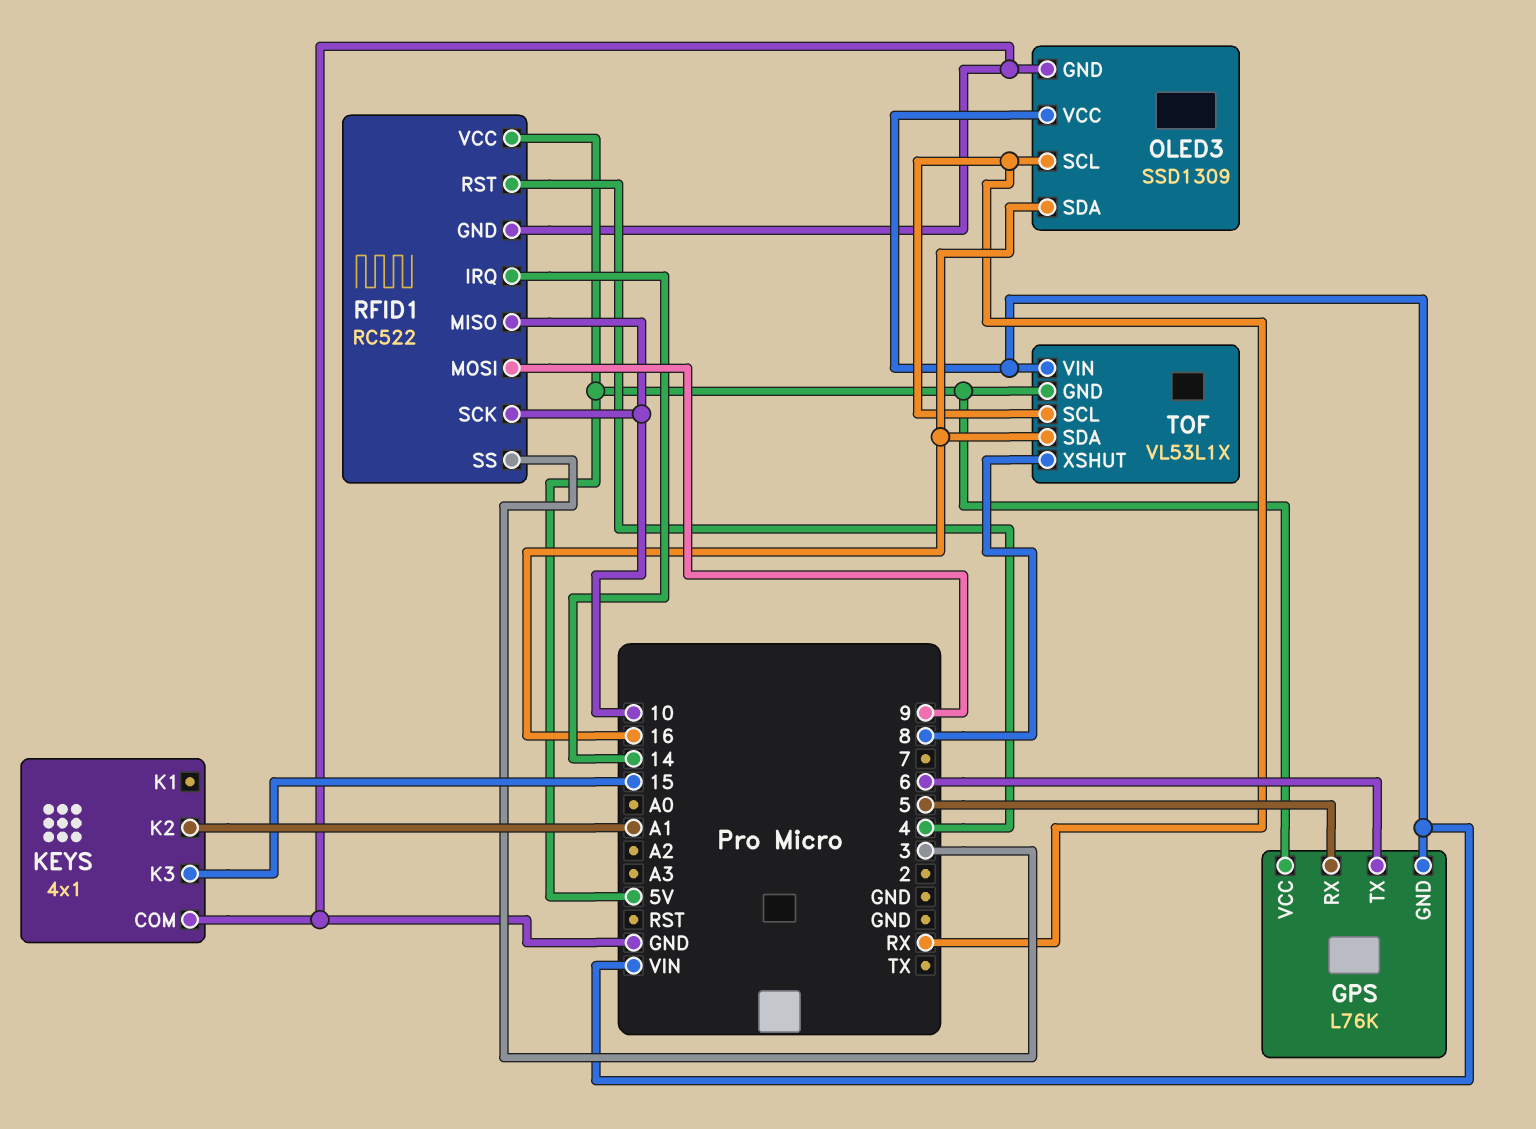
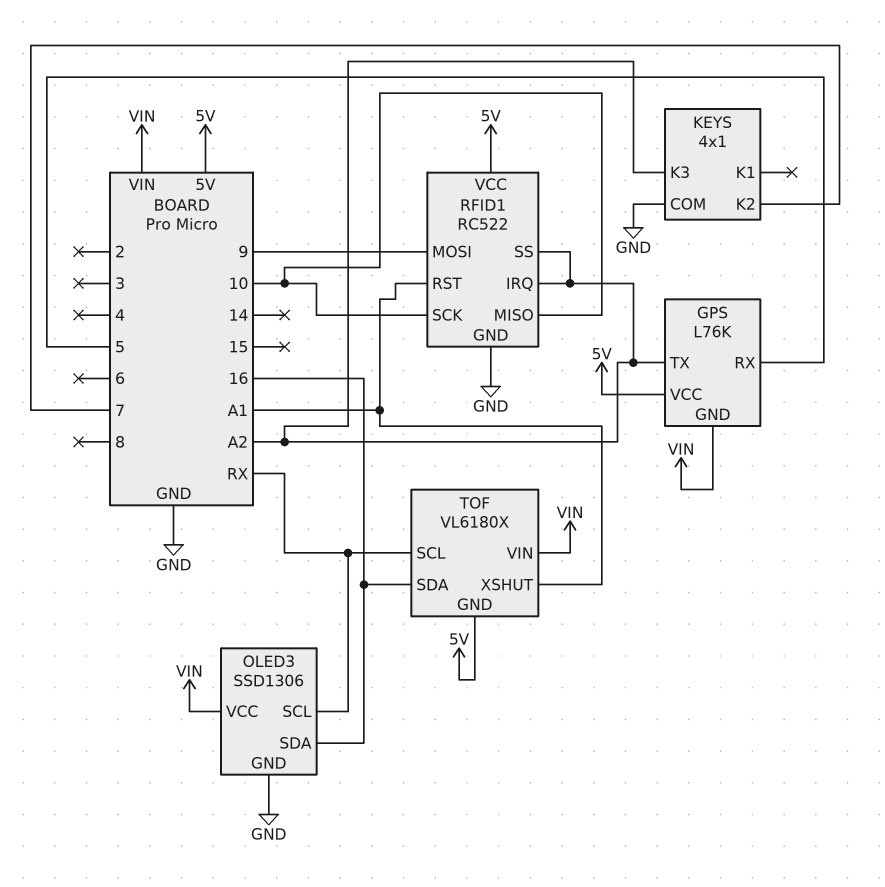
GPS pin TX: 6 -> A2
KEYS pin K2: A1 -> 7
KEYS pin K3: 15 -> A2
OLED3: SSD1309 -> SSD1306
RFID1 pin IRQ: 14 -> A2
RFID1 pin RST: 4 -> A1
RFID1 pin SS: 3 -> A2
TOF: VL53L1X -> VL6180X
TOF pin XSHUT: 8 -> A1

